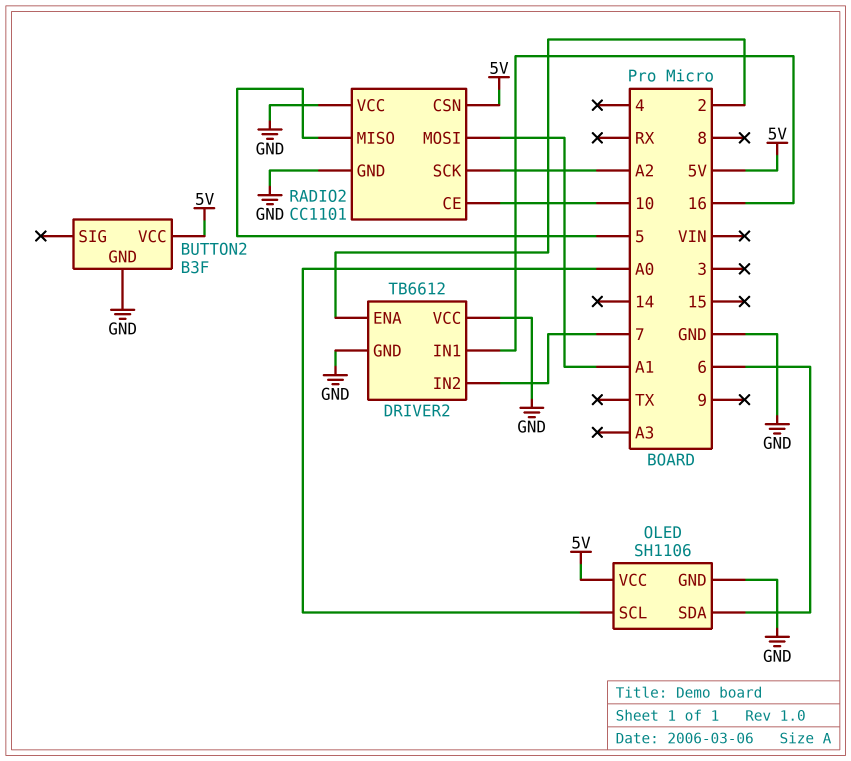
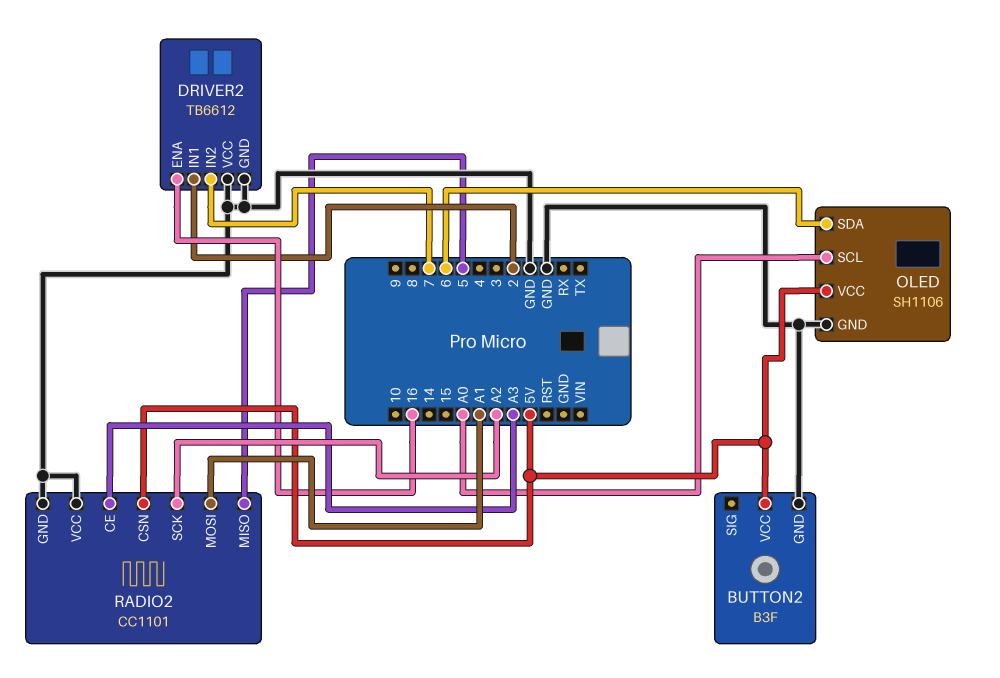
DRIVER2 pin ENA: 2 -> 16
DRIVER2 pin IN1: 16 -> 2
RADIO2 pin CE: 10 -> A3

